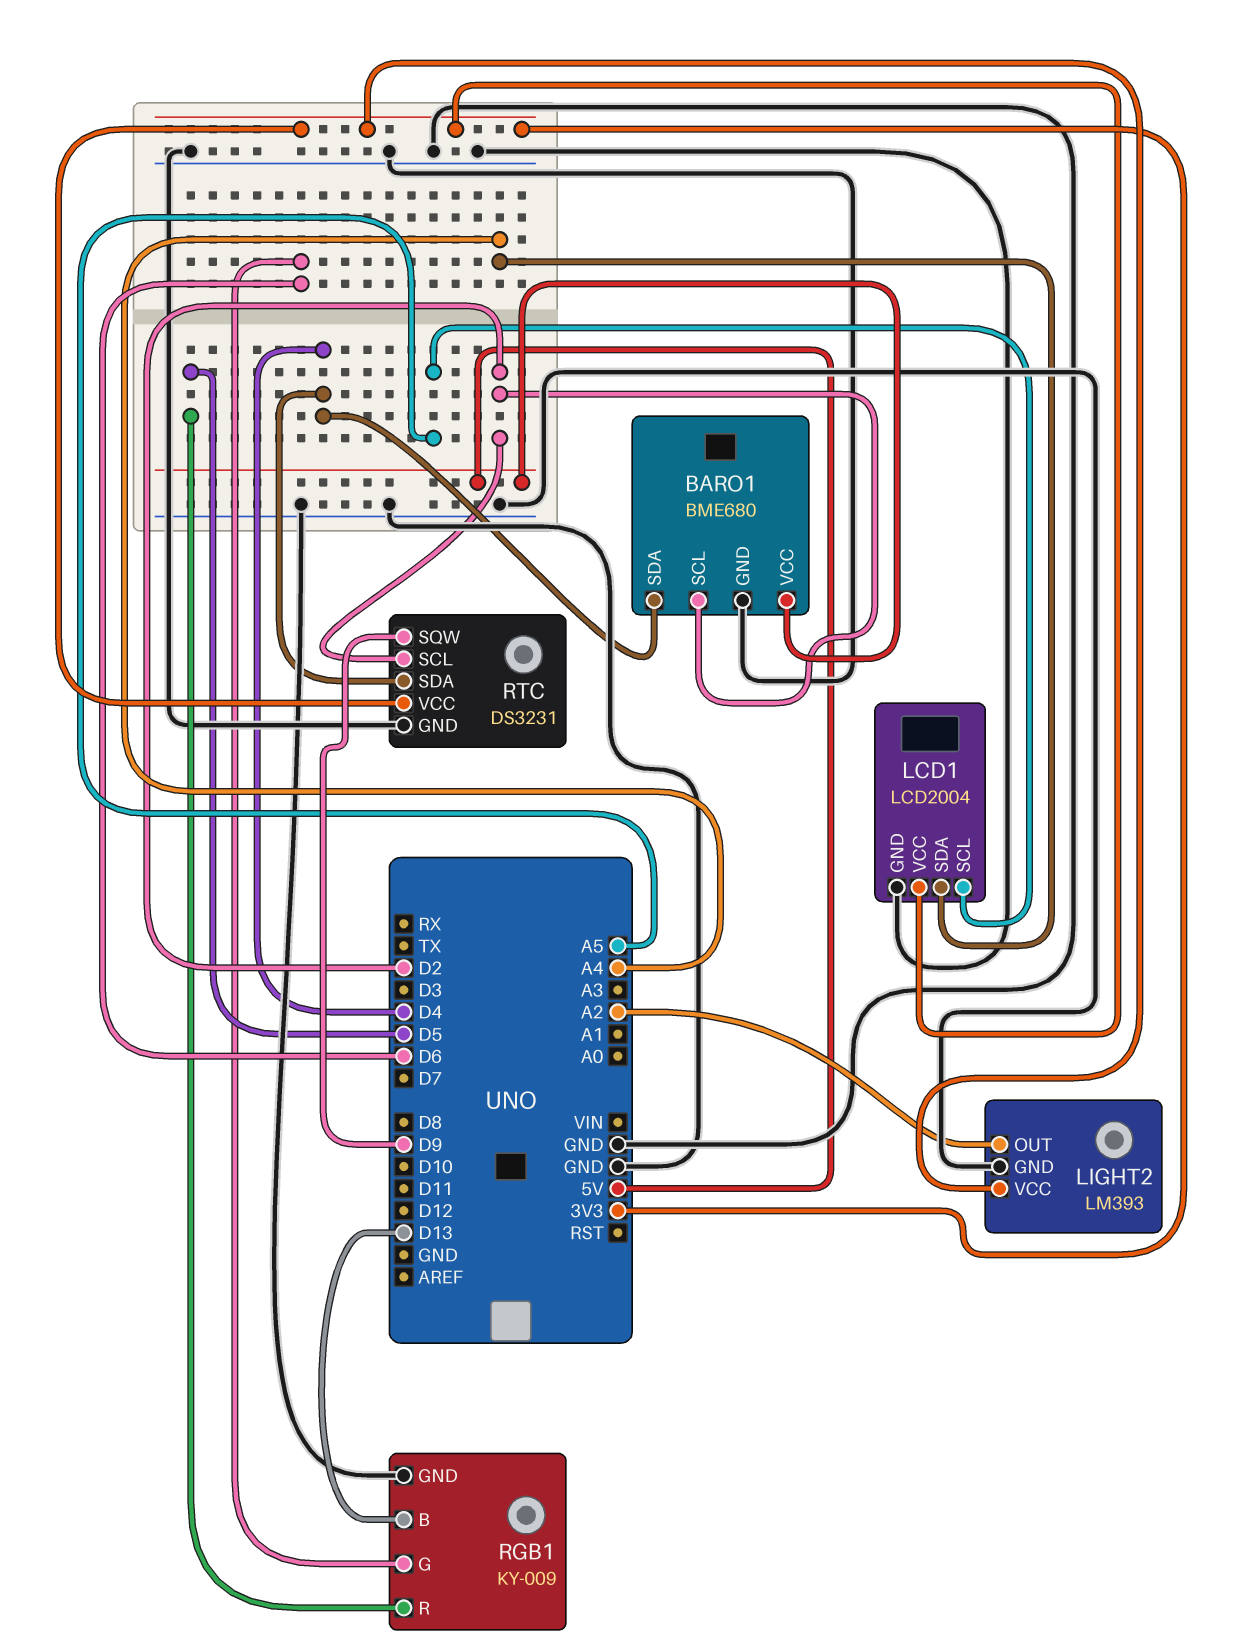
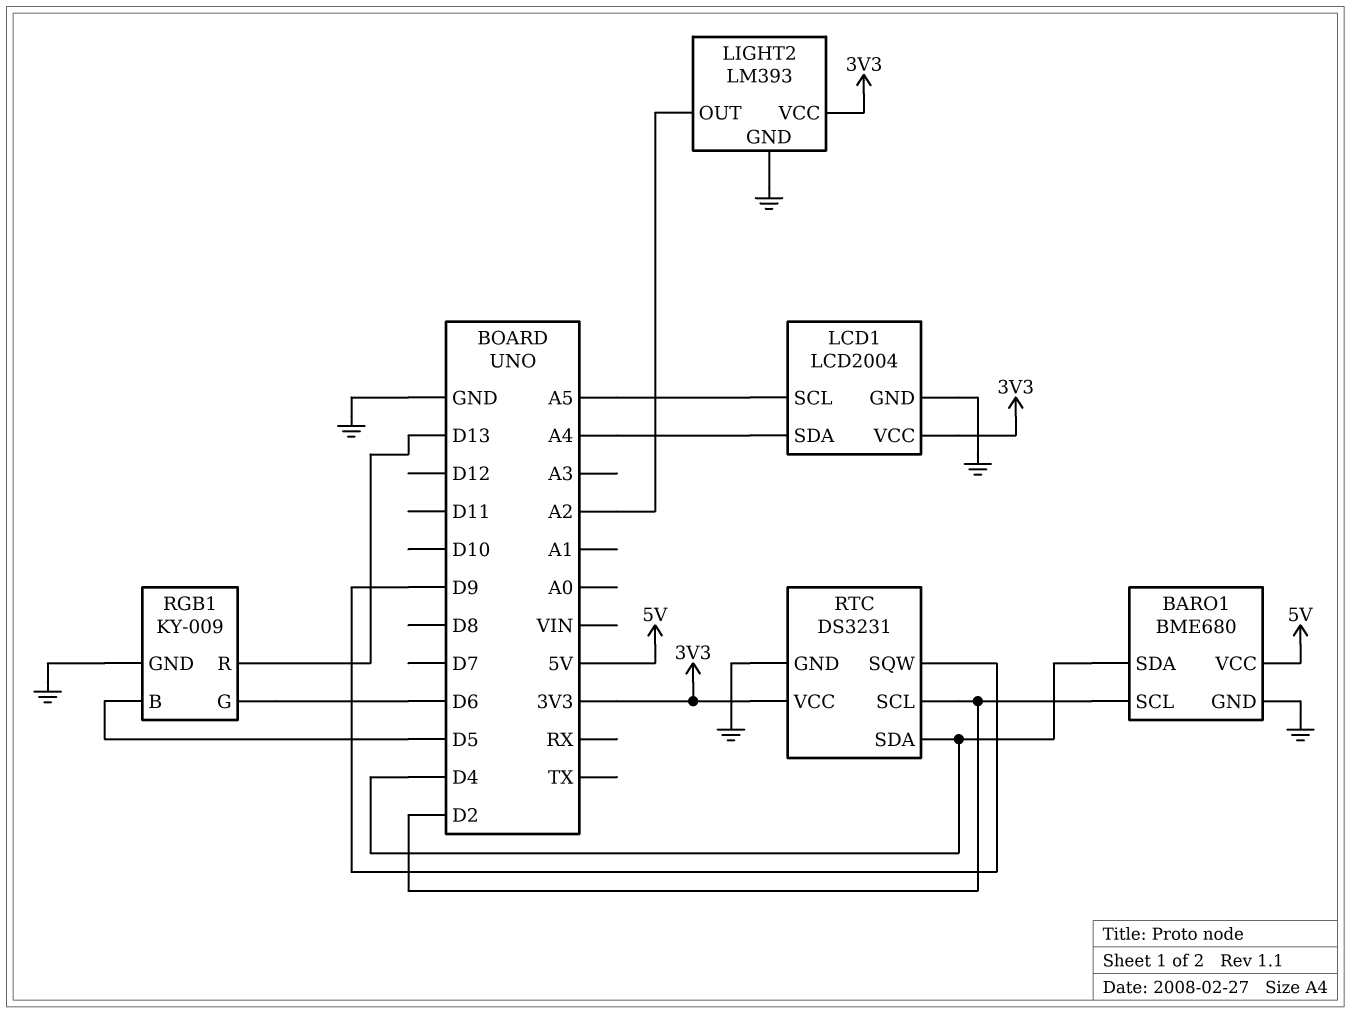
RGB1 pin B: D13 -> D5
RGB1 pin R: D5 -> D13

